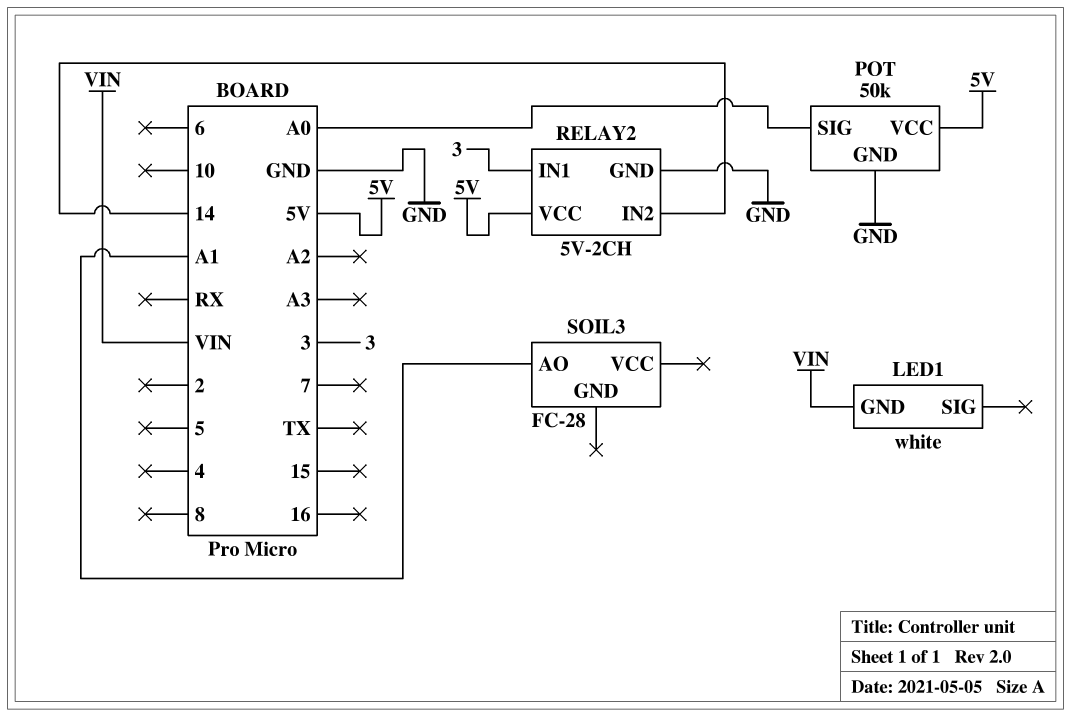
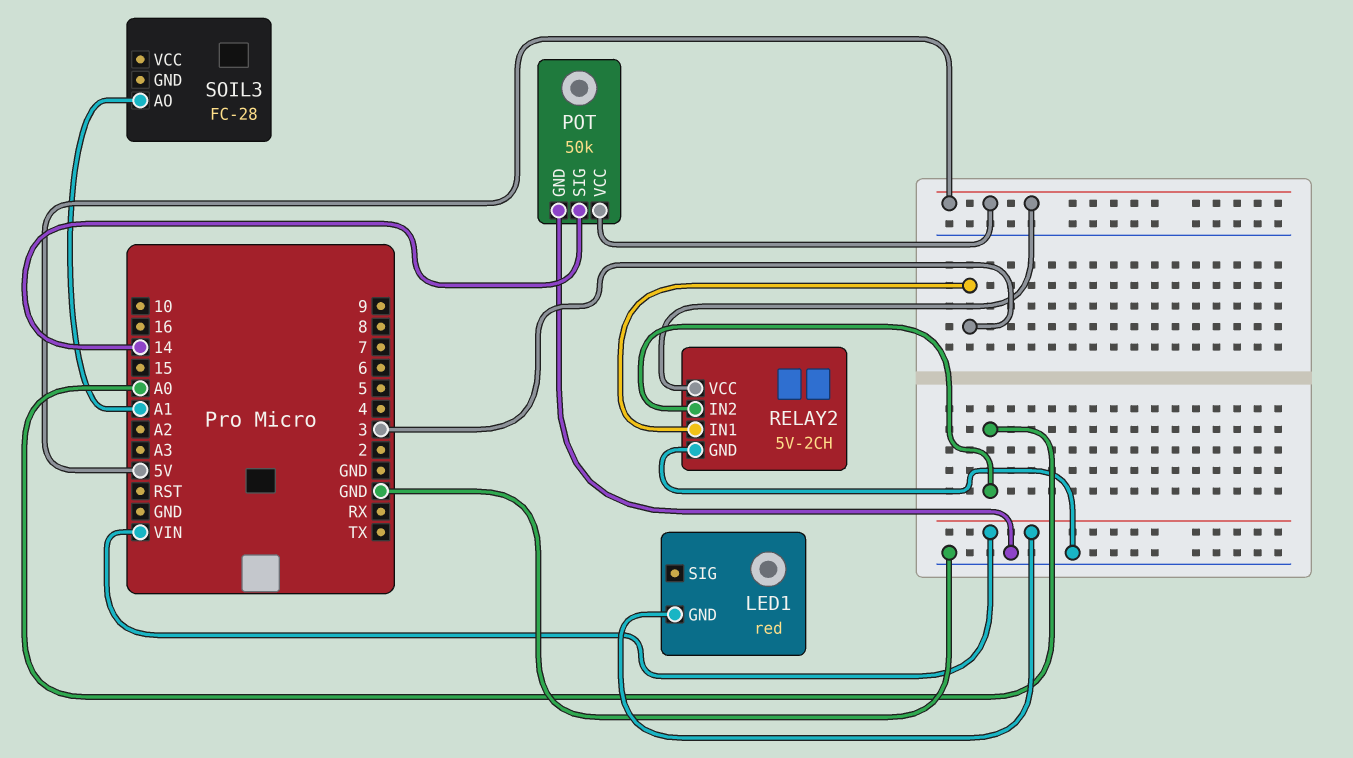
LED1: white -> red
POT pin SIG: A0 -> 14
RELAY2 pin IN2: 14 -> A0

